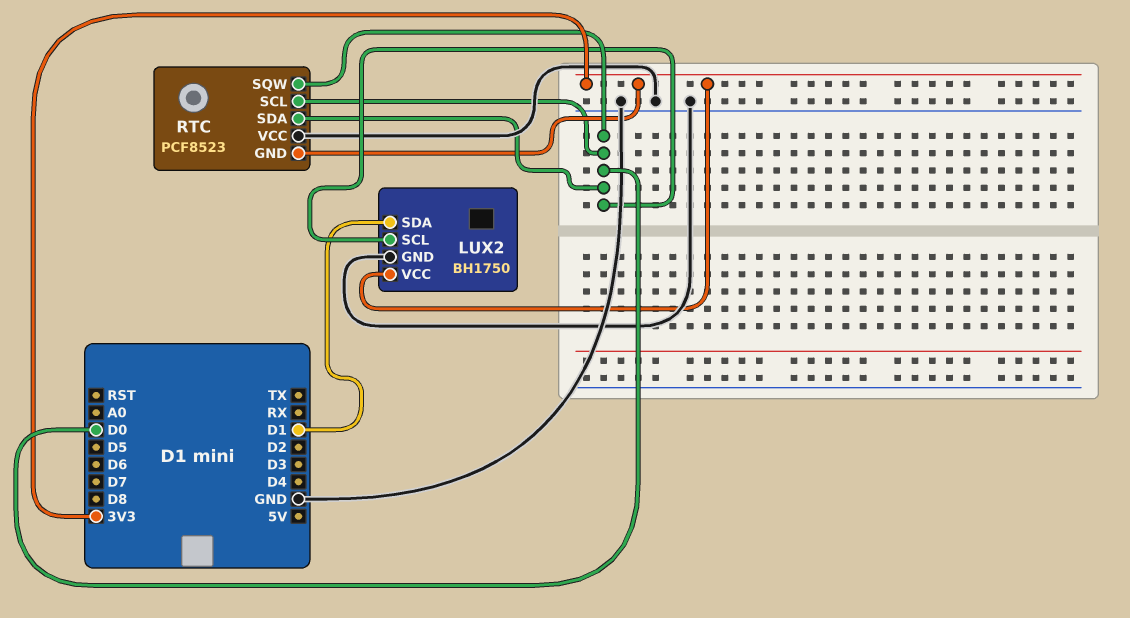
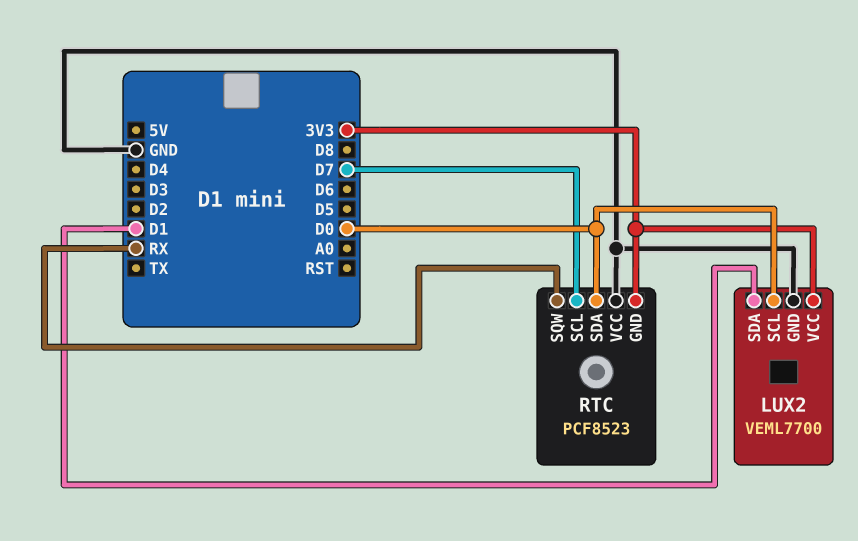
LUX2: BH1750 -> VEML7700
RTC pin SCL: D0 -> D7
RTC pin SQW: D0 -> RX

